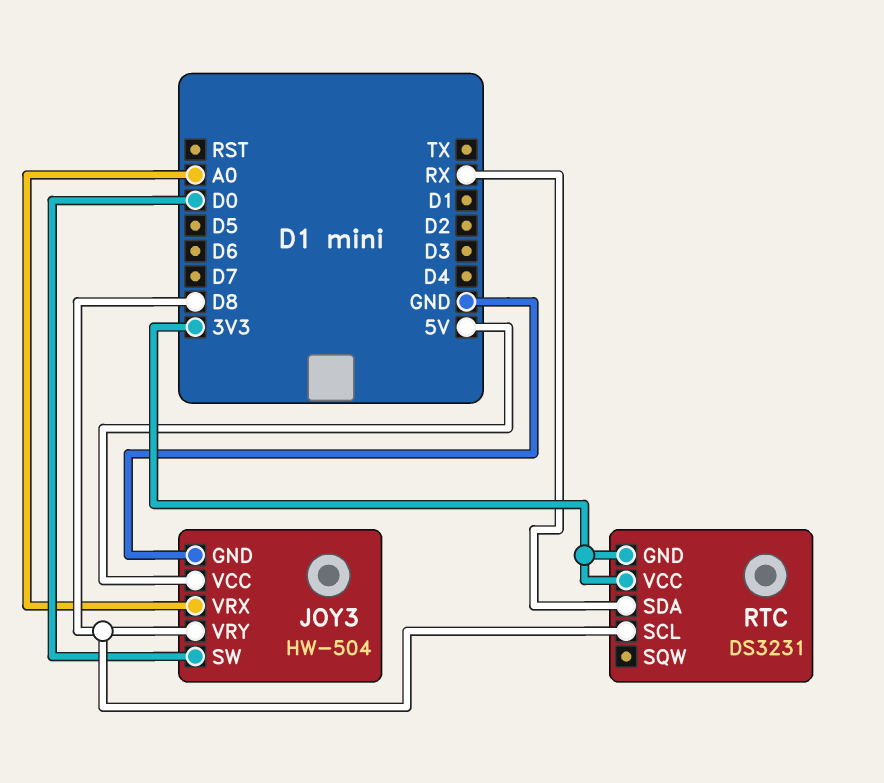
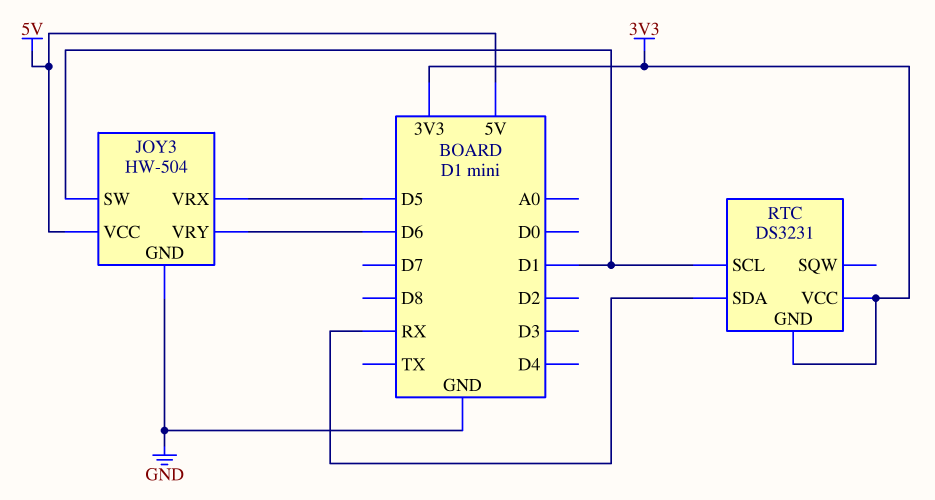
JOY3 pin SW: D0 -> D1
JOY3 pin VRX: A0 -> D5
JOY3 pin VRY: D8 -> D6
RTC pin SCL: D8 -> D1

